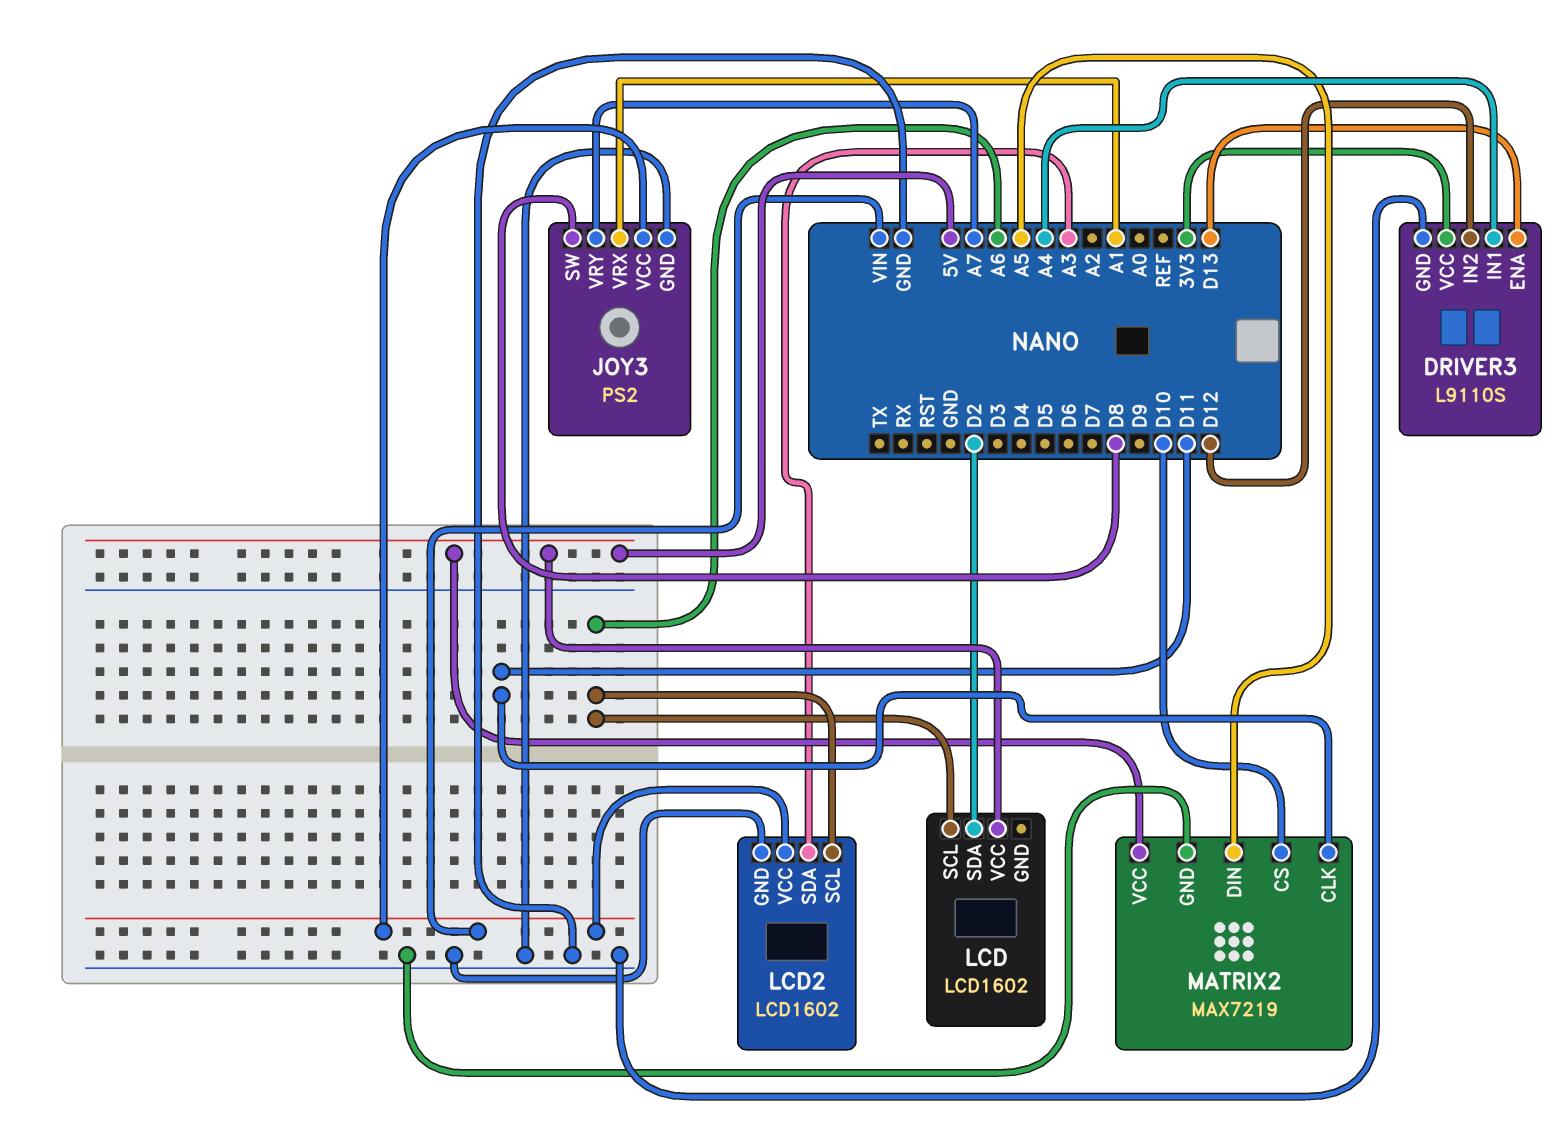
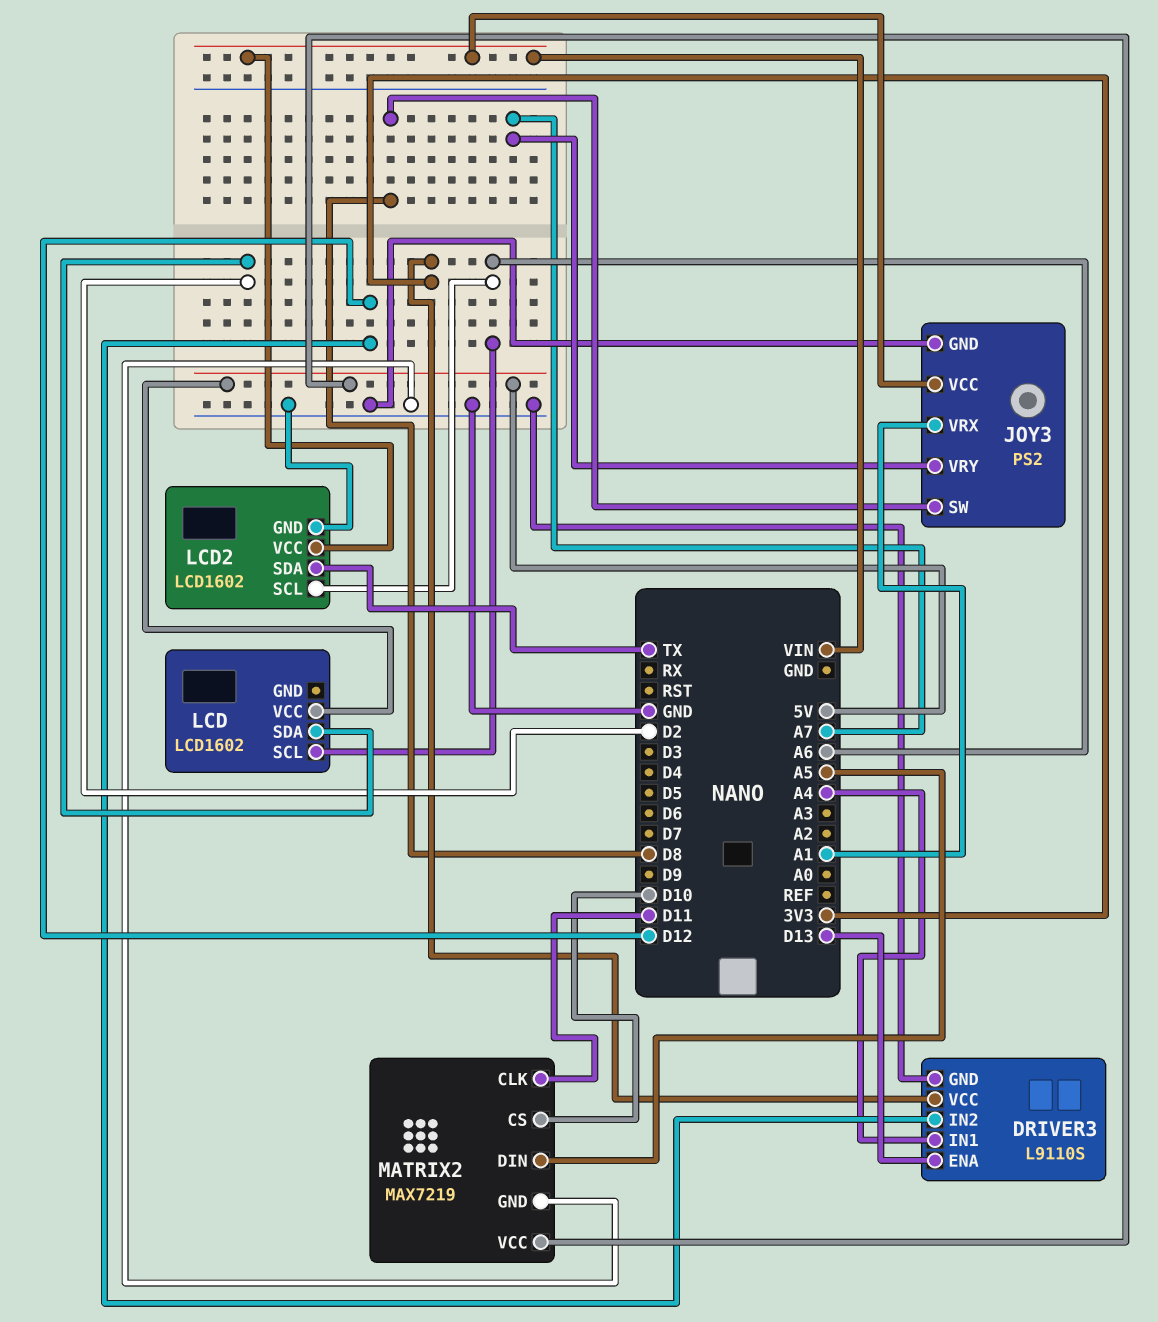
LCD2 pin SDA: A3 -> TX

